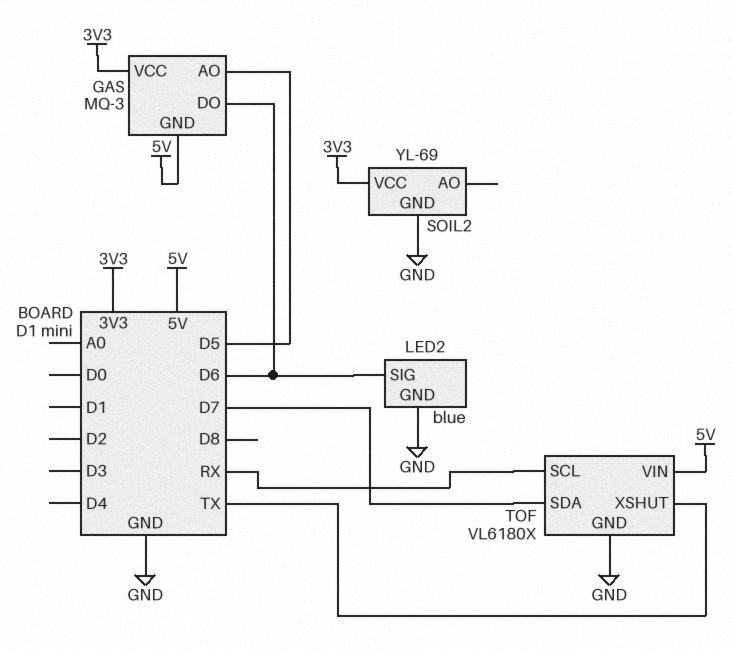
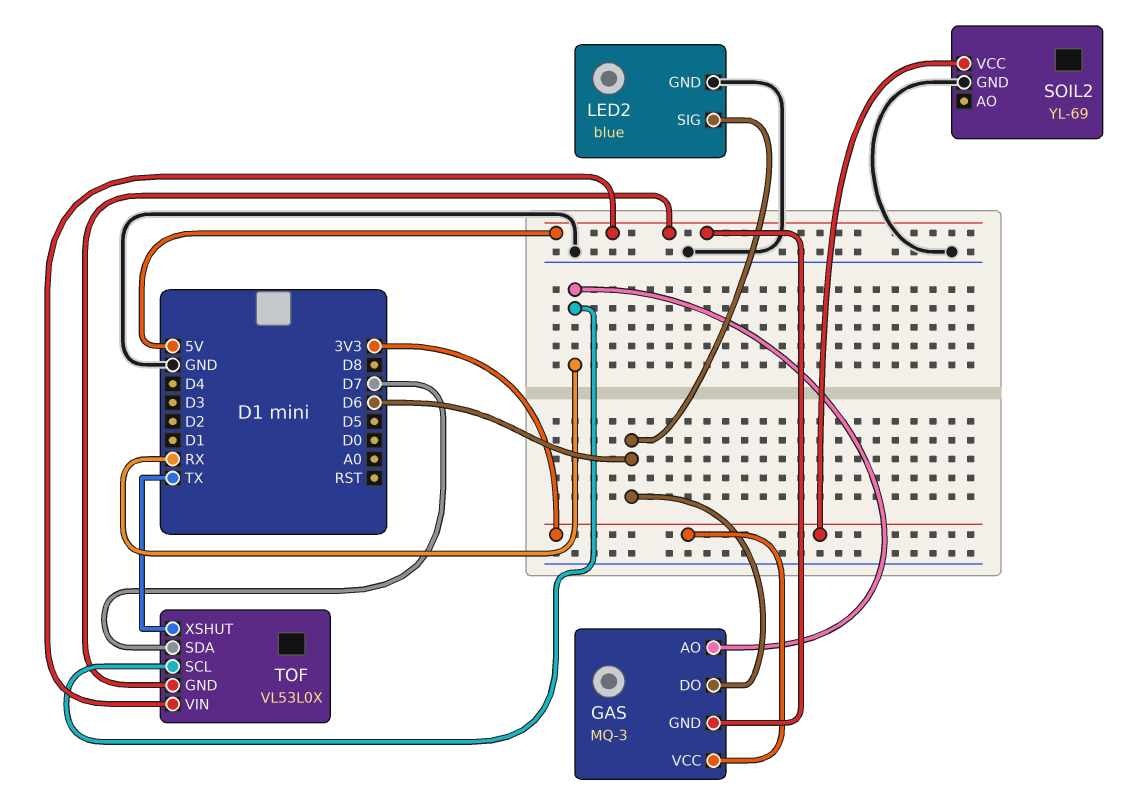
GAS pin AO: D5 -> RX
TOF: VL6180X -> VL53L0X
TOF pin GND: GND -> 5V

